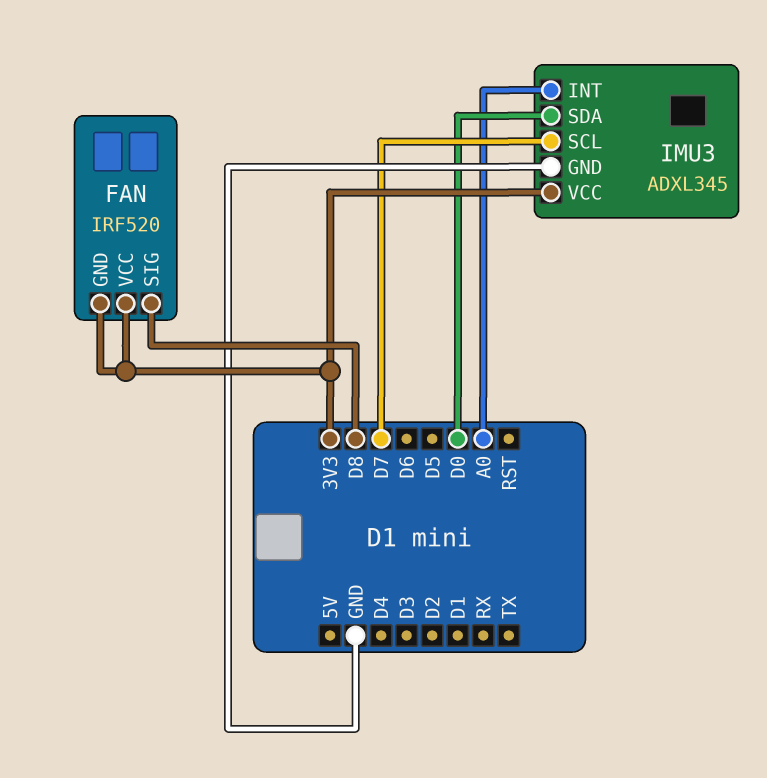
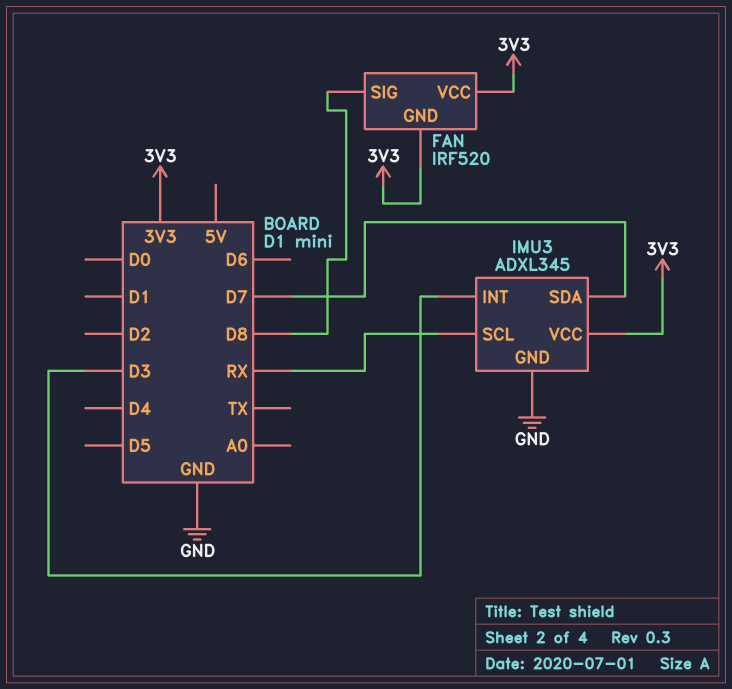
IMU3 pin INT: A0 -> D3
IMU3 pin SCL: D7 -> RX
IMU3 pin SDA: D0 -> D7

